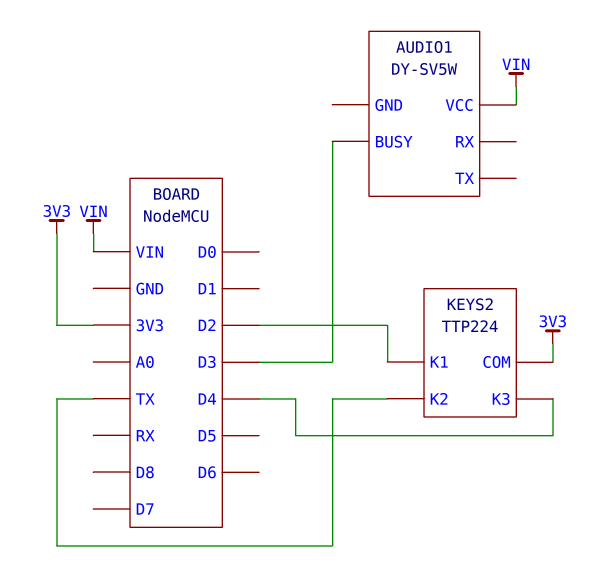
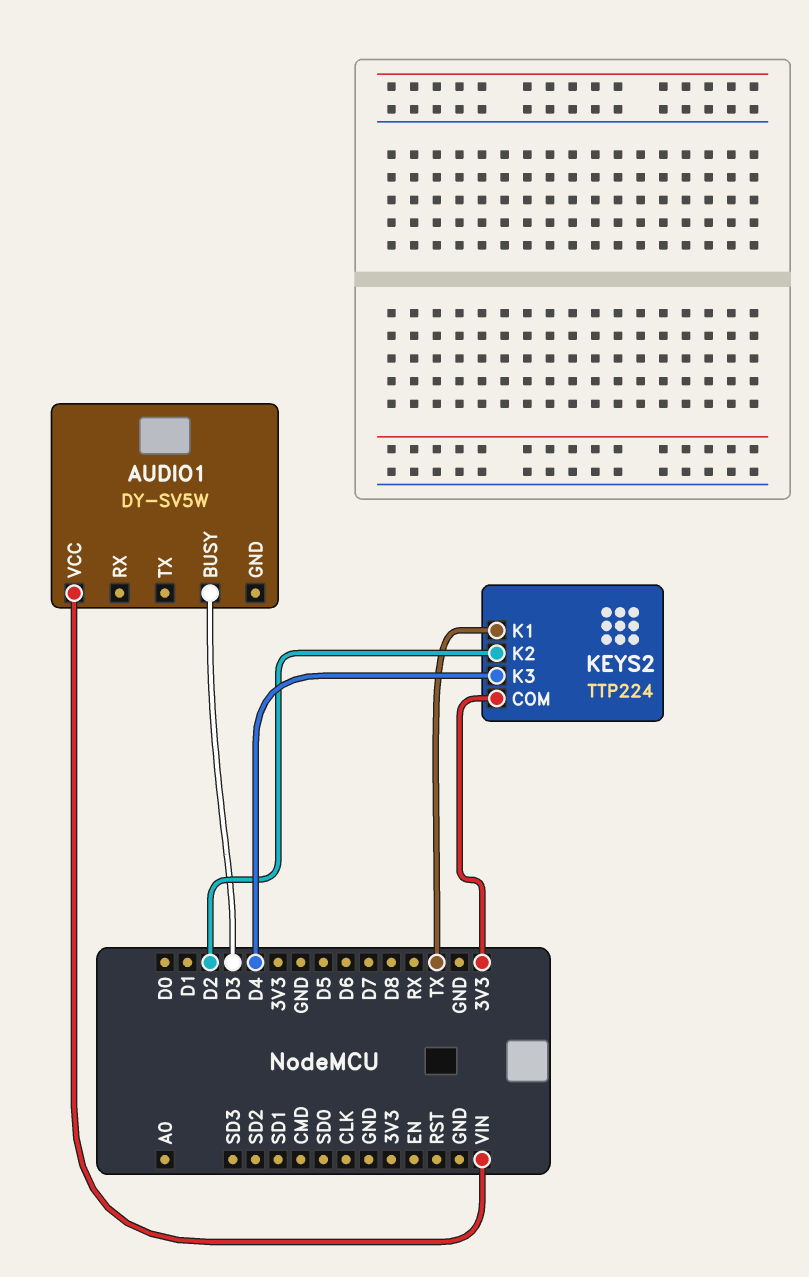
KEYS2 pin K1: D2 -> TX
KEYS2 pin K2: TX -> D2

